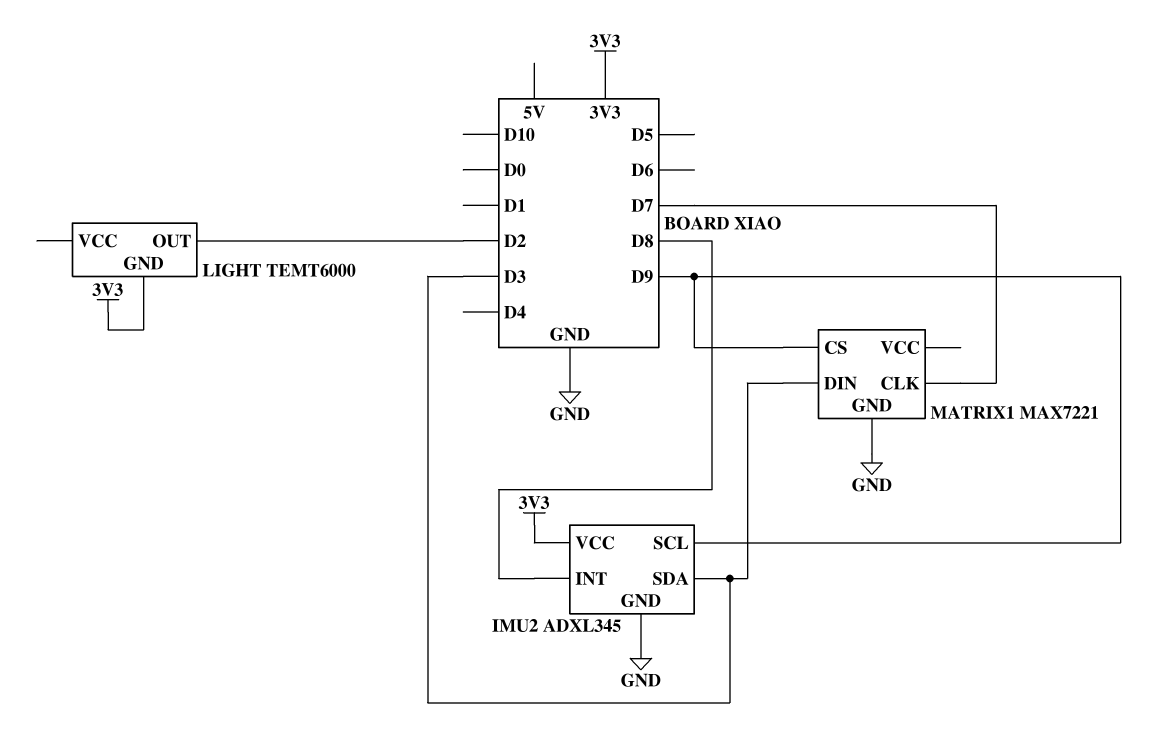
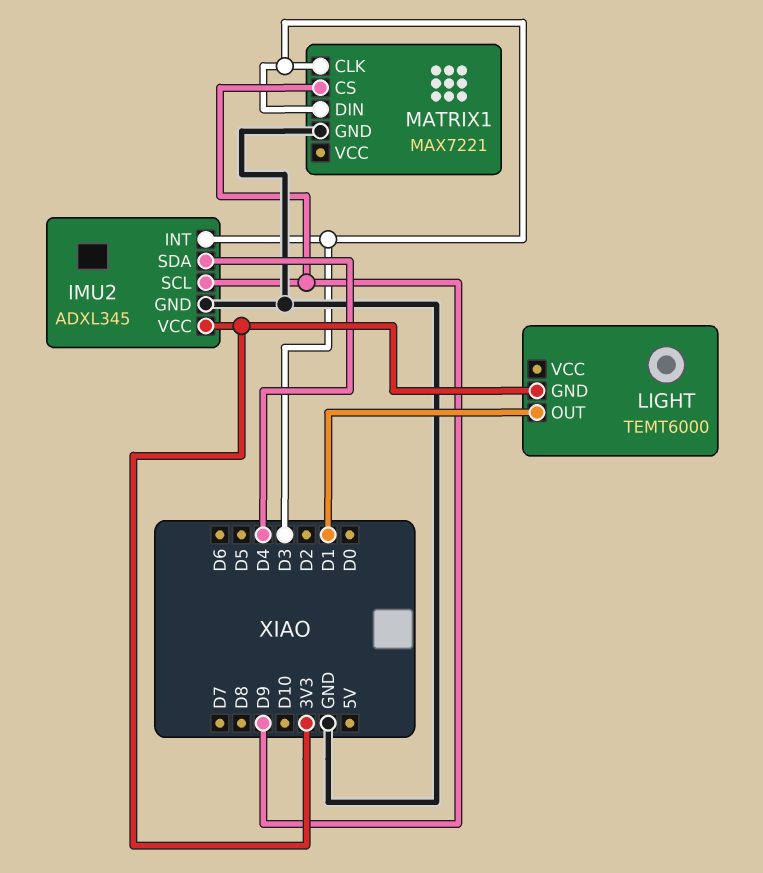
IMU2 pin INT: D8 -> D3
IMU2 pin SDA: D3 -> D4
LIGHT pin OUT: D2 -> D1
MATRIX1 pin CLK: D7 -> D3

